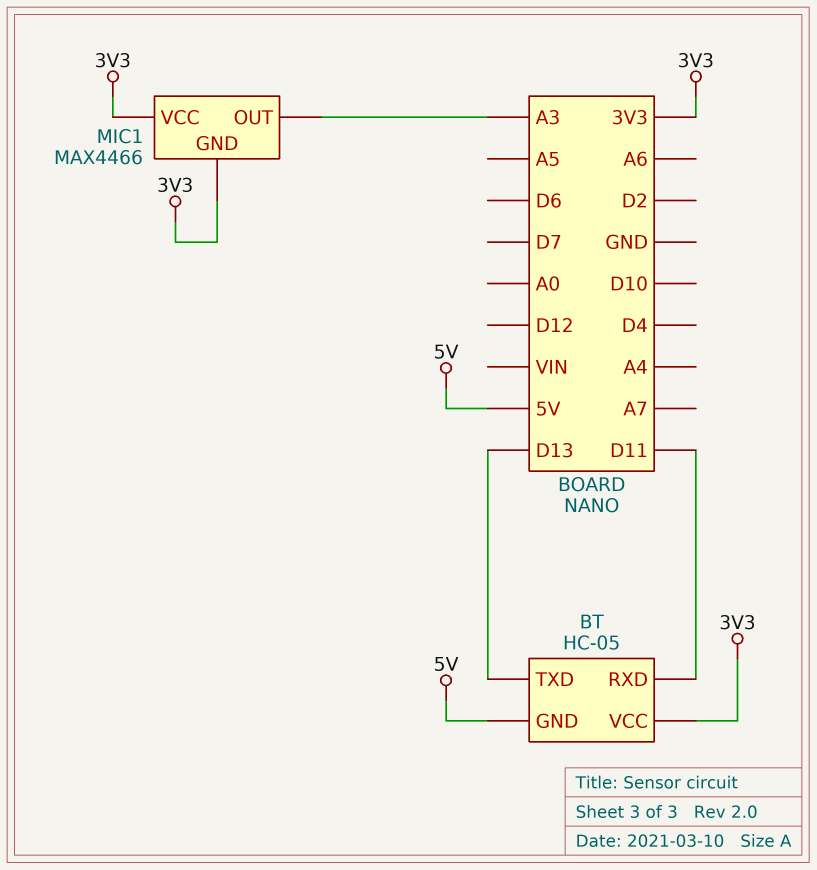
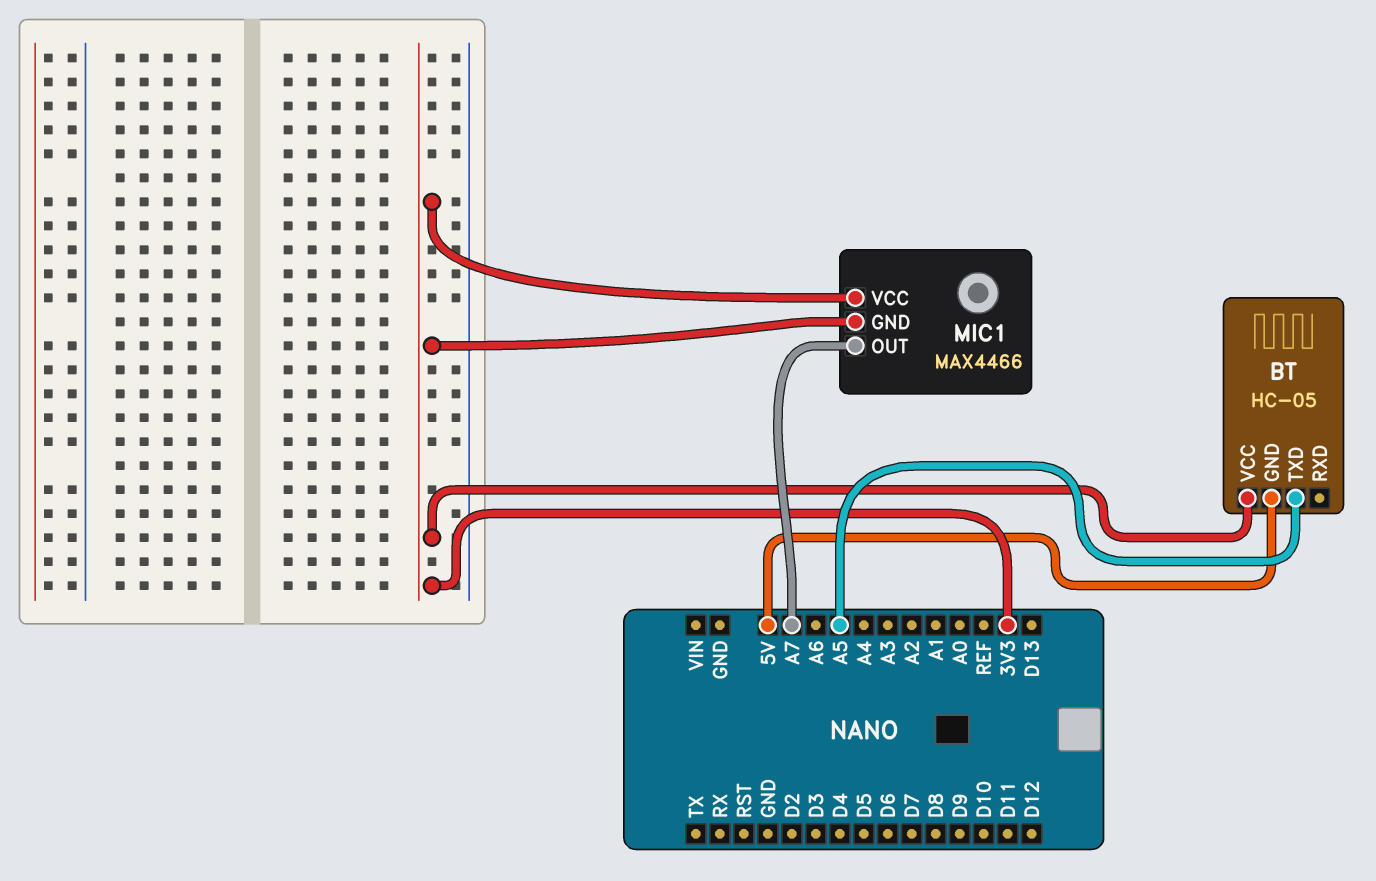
BT pin RXD: D11 -> none
BT pin TXD: D13 -> A5
MIC1 pin OUT: A3 -> A7

